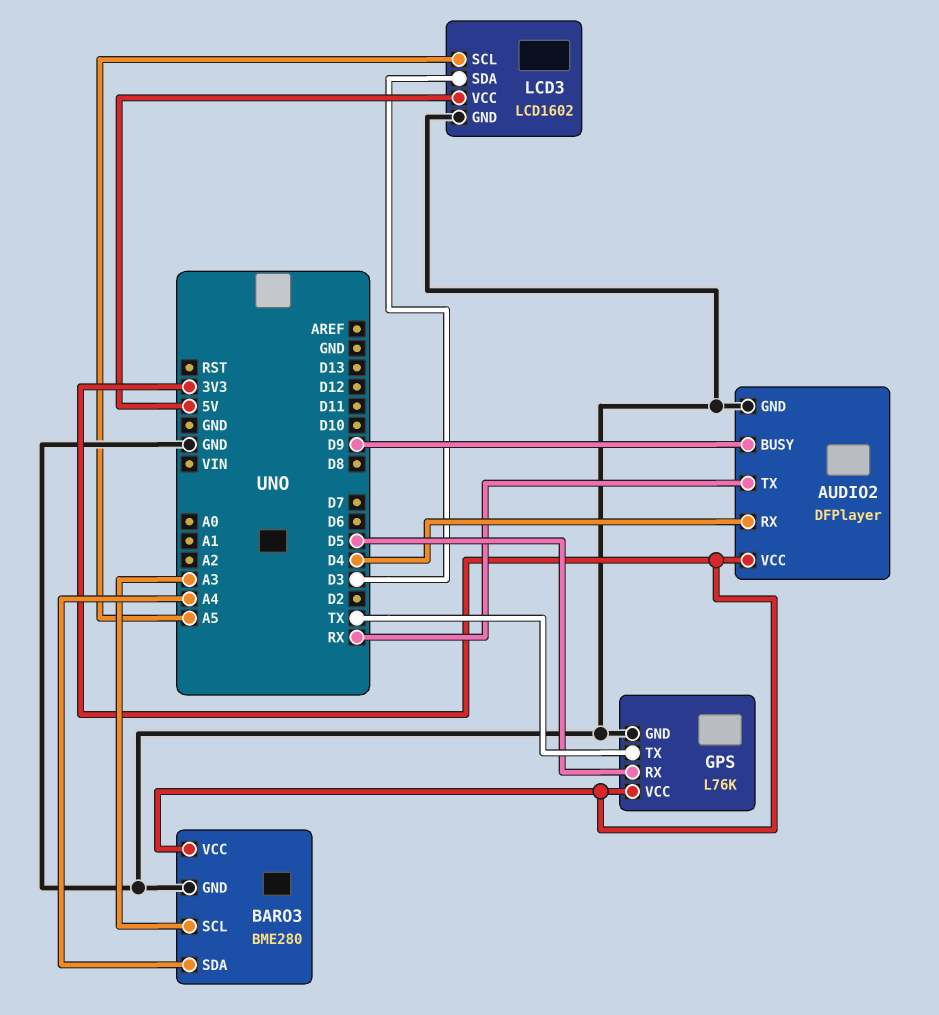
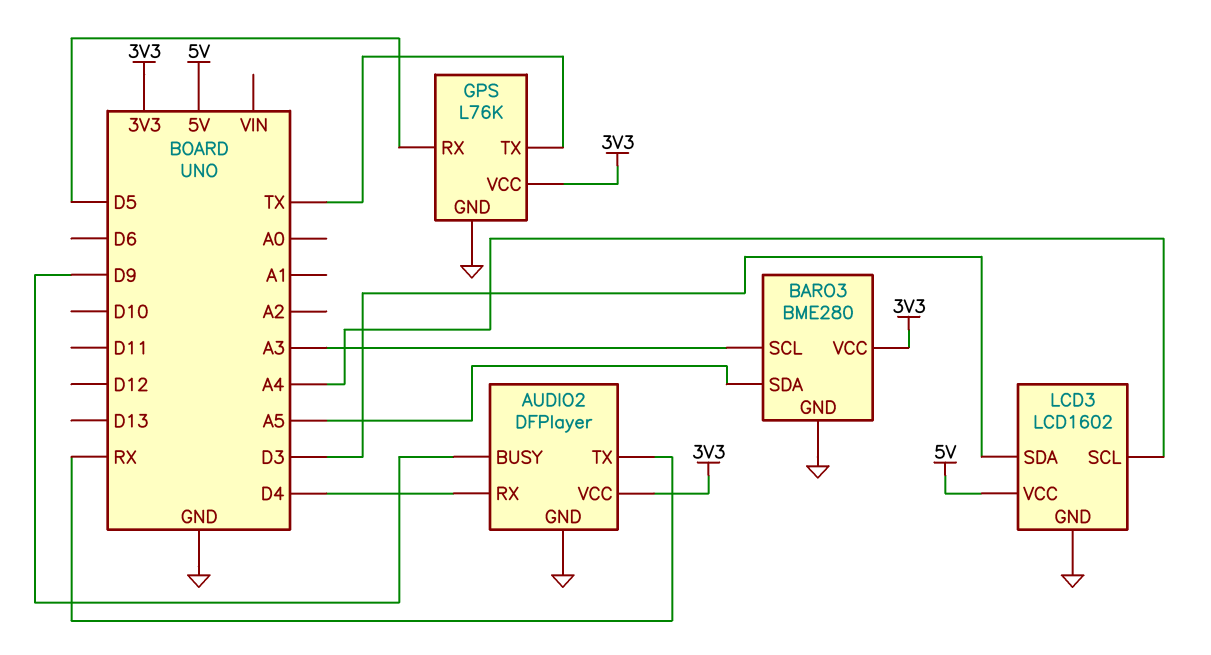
BARO3 pin SDA: A4 -> A5
LCD3 pin SCL: A5 -> A4

